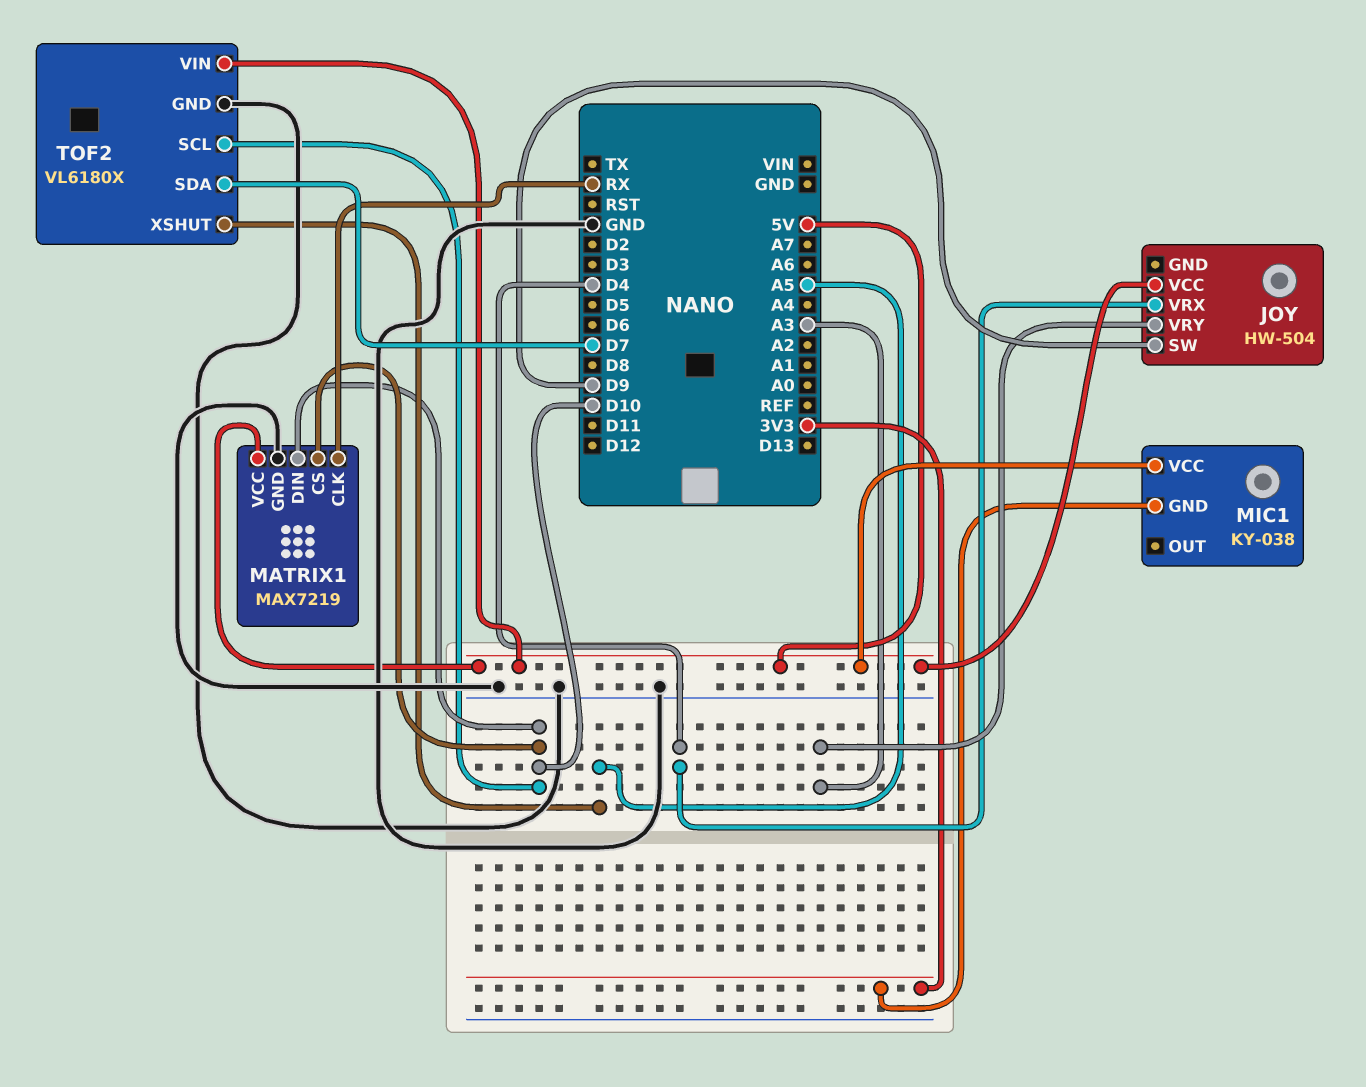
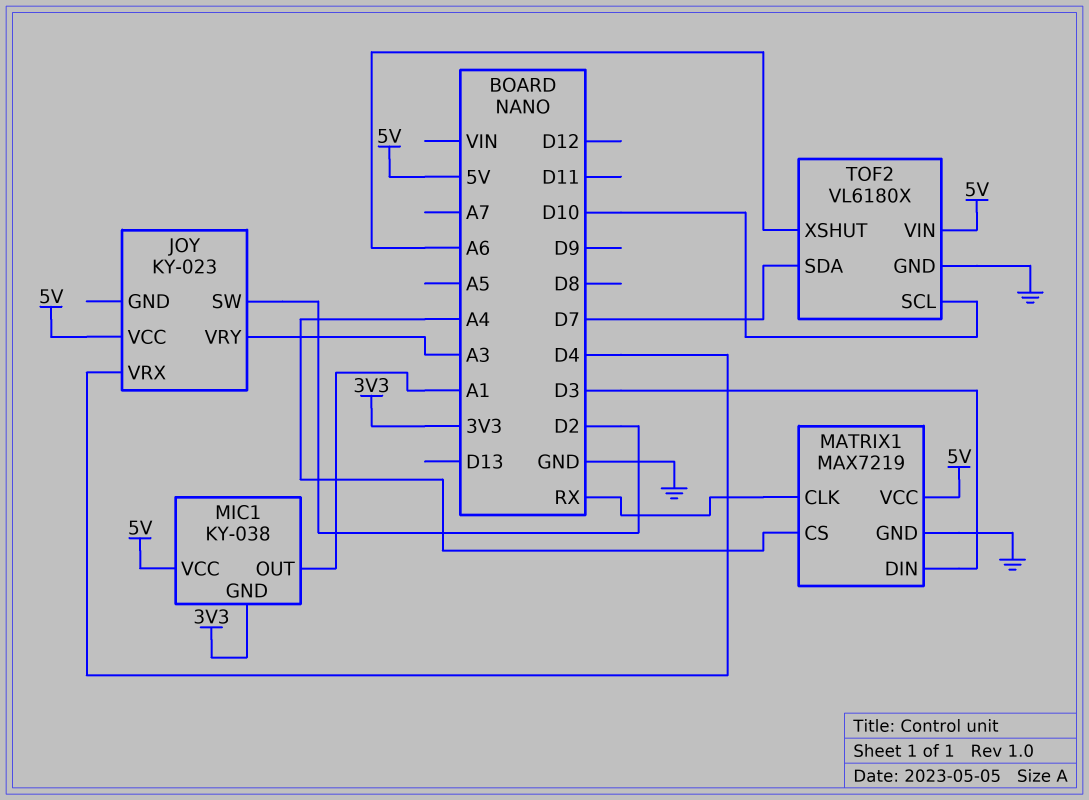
JOY: HW-504 -> KY-023
JOY pin SW: D9 -> D2
MATRIX1 pin CS: D10 -> A4
MATRIX1 pin DIN: D10 -> D3
MIC1 pin OUT: none -> A1
TOF2 pin XSHUT: A5 -> A6

